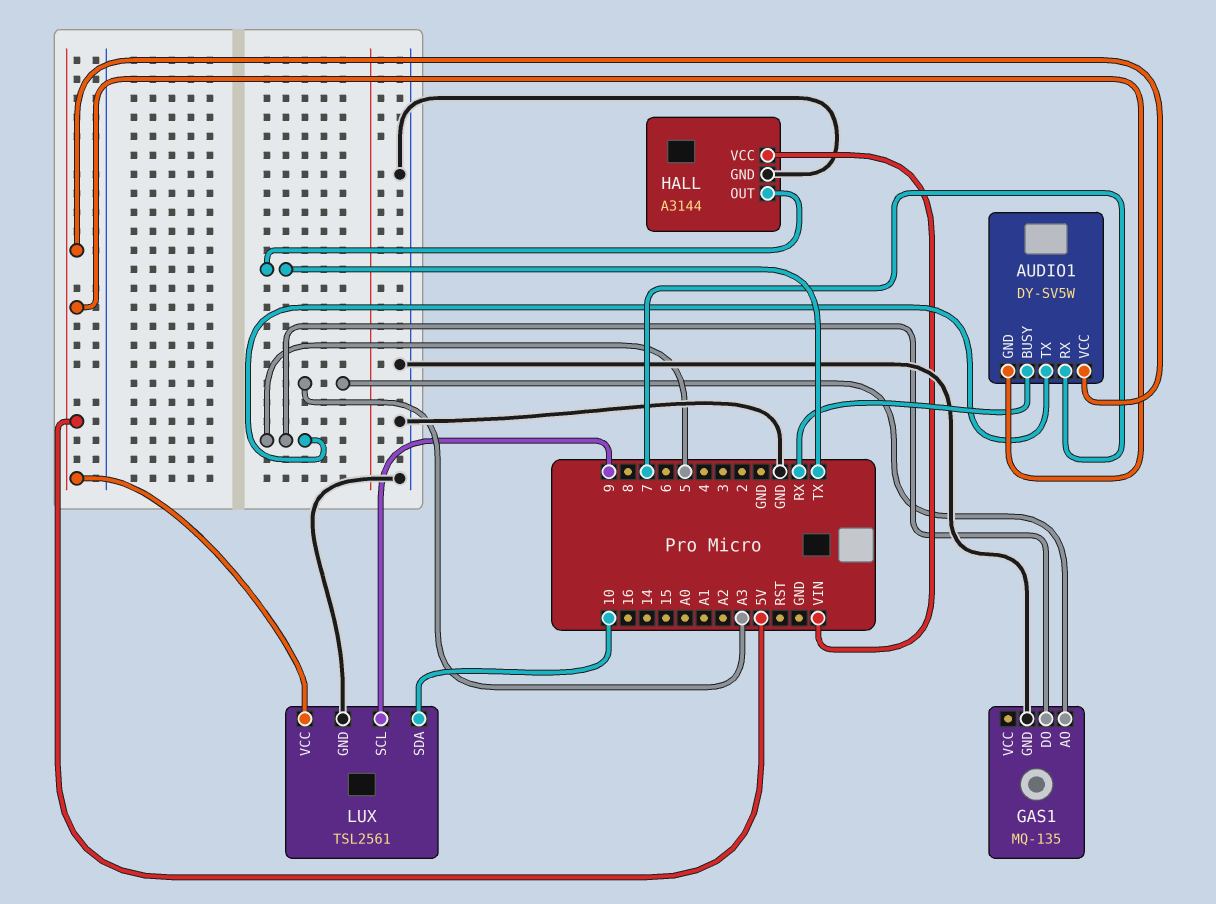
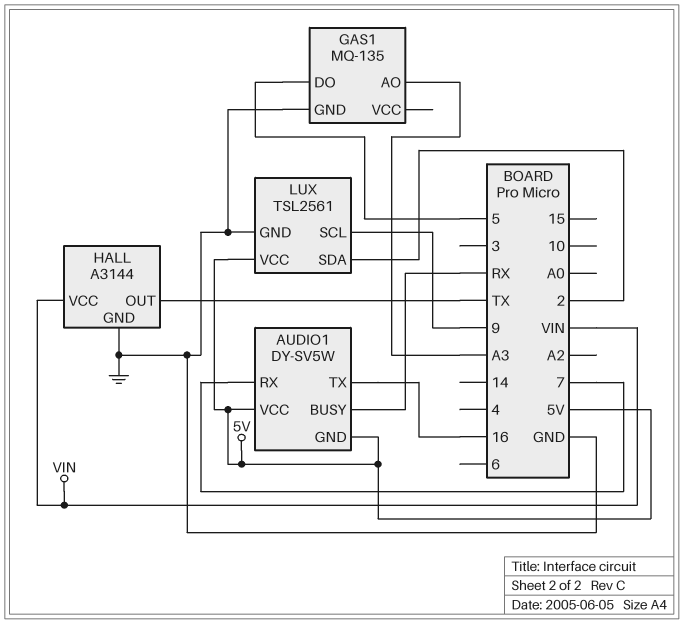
AUDIO1 pin TX: 5 -> 16
LUX pin SDA: 10 -> 2

